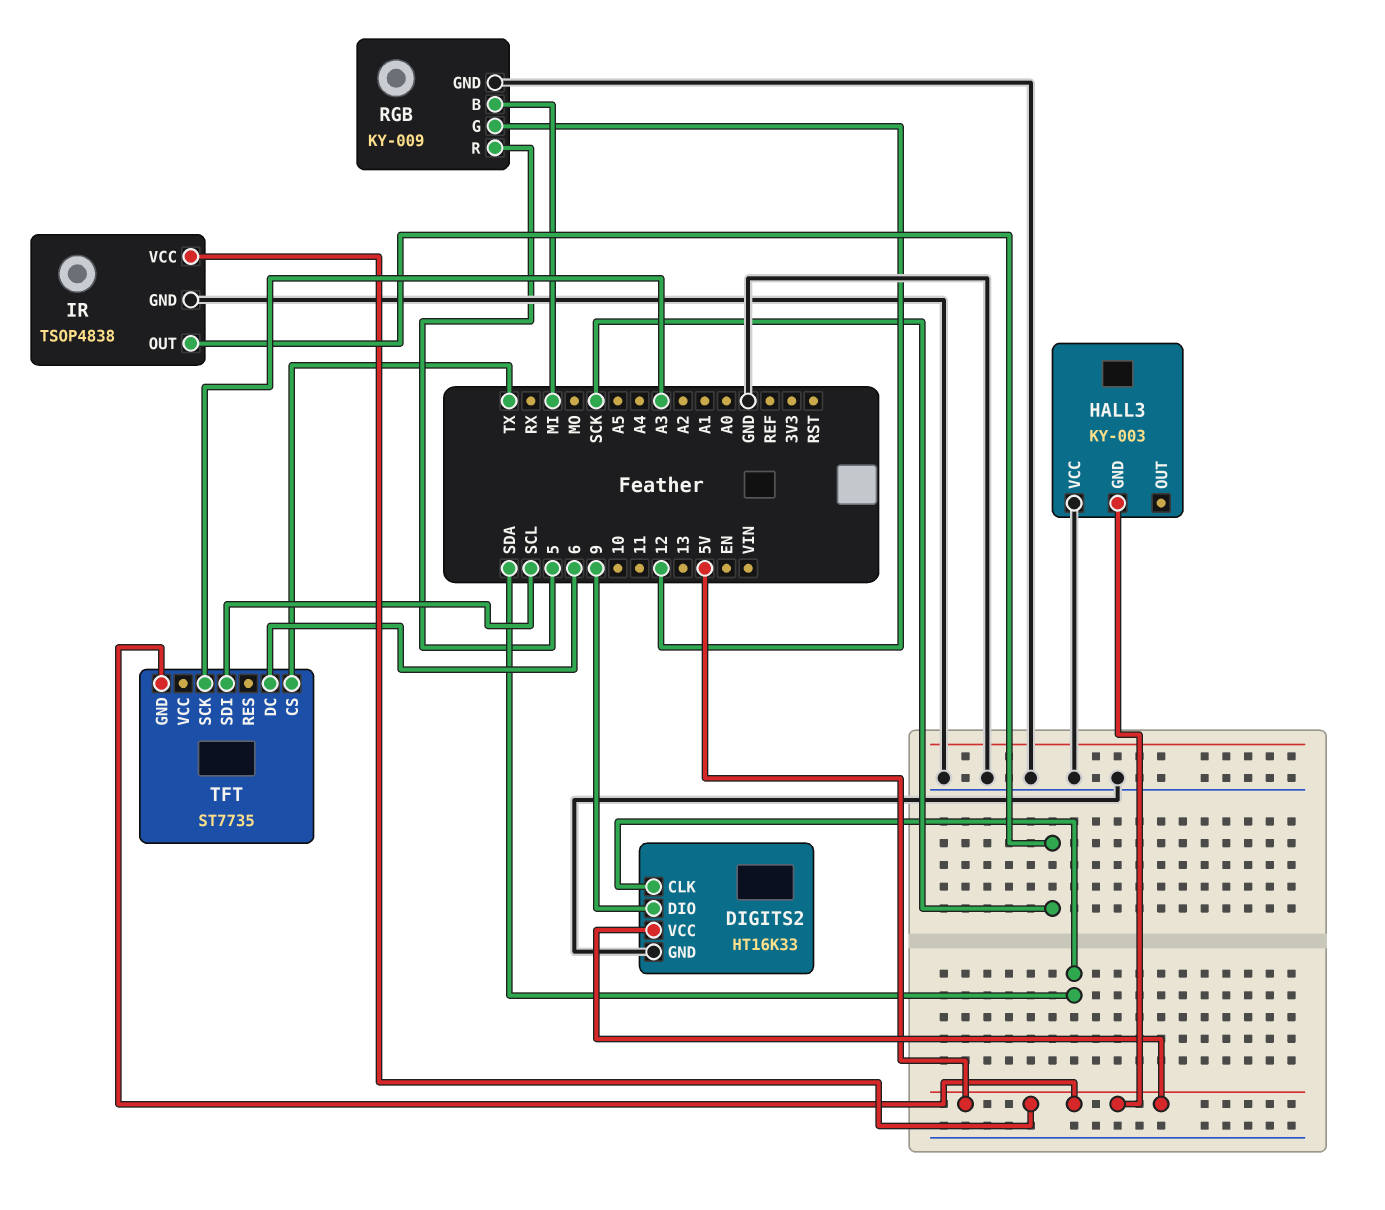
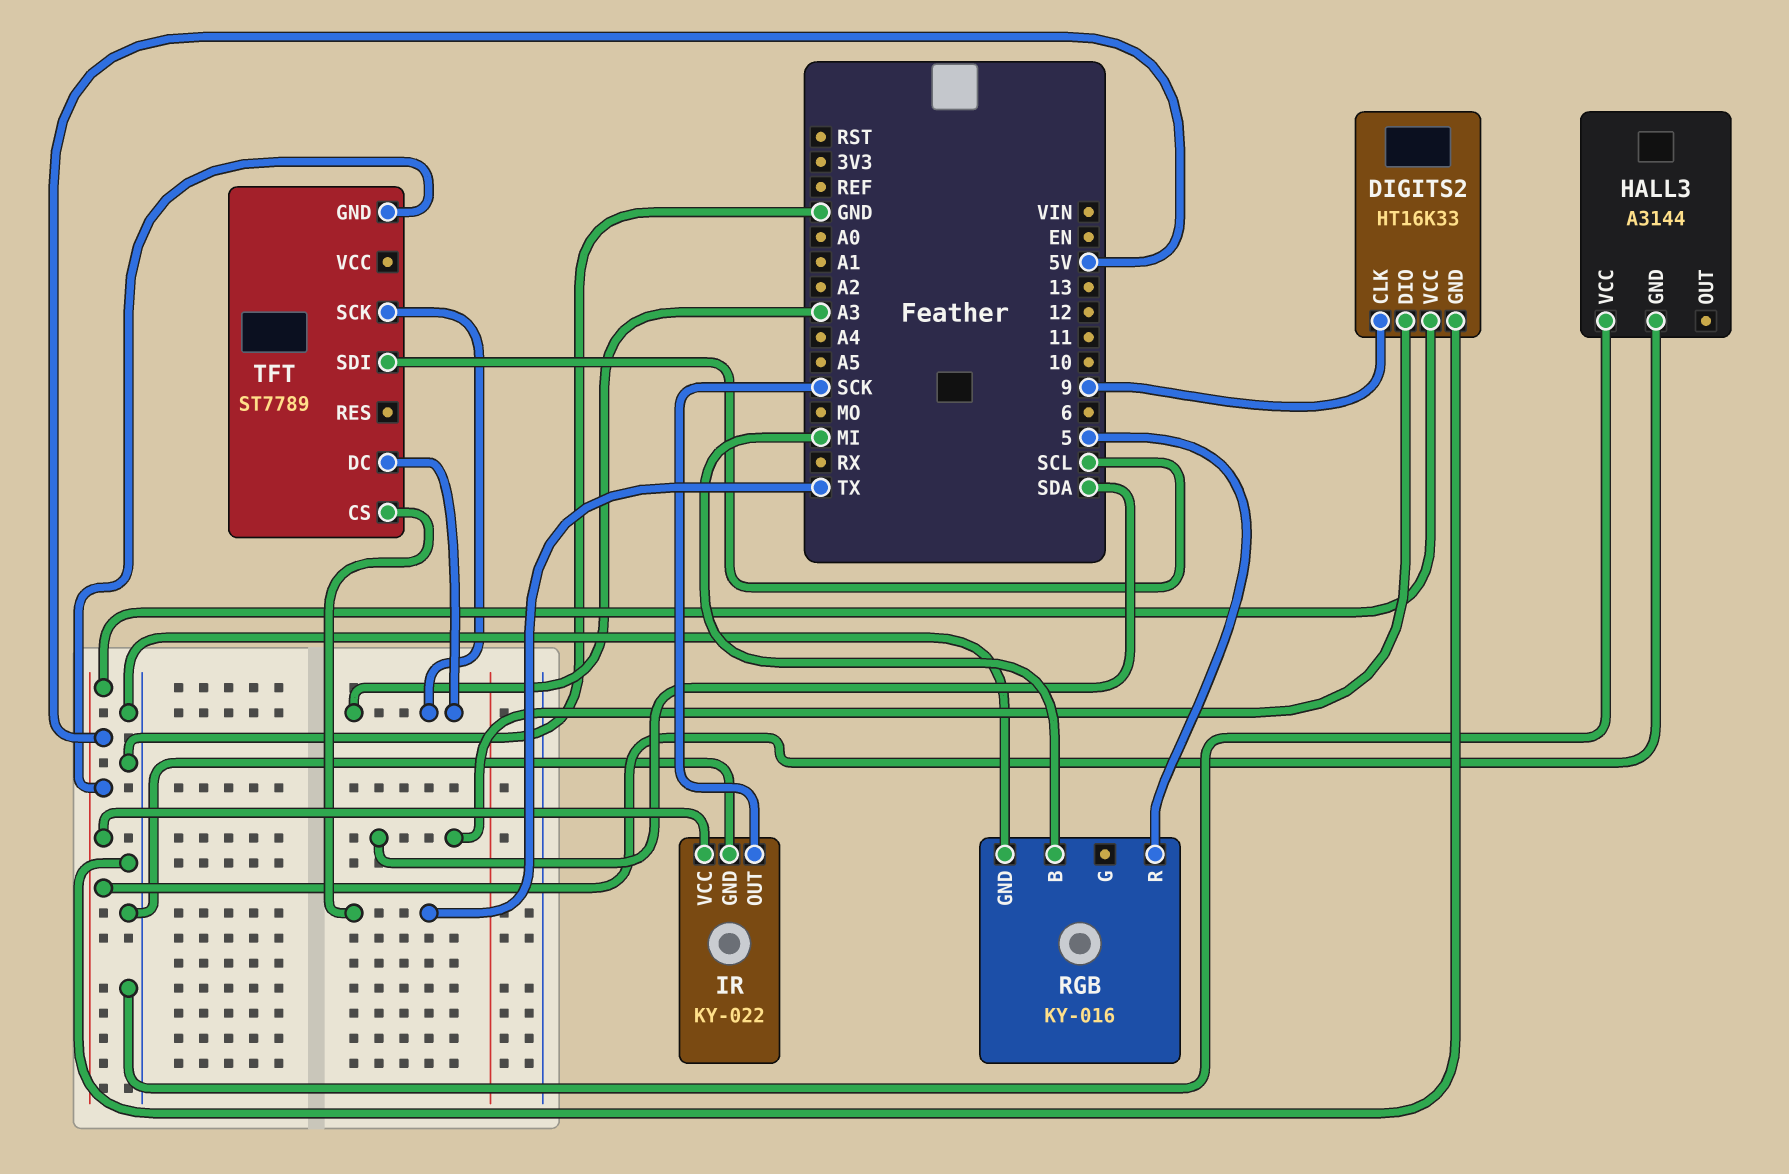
DIGITS2 pin CLK: SDA -> 9
DIGITS2 pin DIO: 9 -> SDA
HALL3: KY-003 -> A3144
IR: TSOP4838 -> KY-022
RGB: KY-009 -> KY-016
RGB pin G: 12 -> none
TFT: ST7735 -> ST7789
TFT pin DC: 6 -> A3

